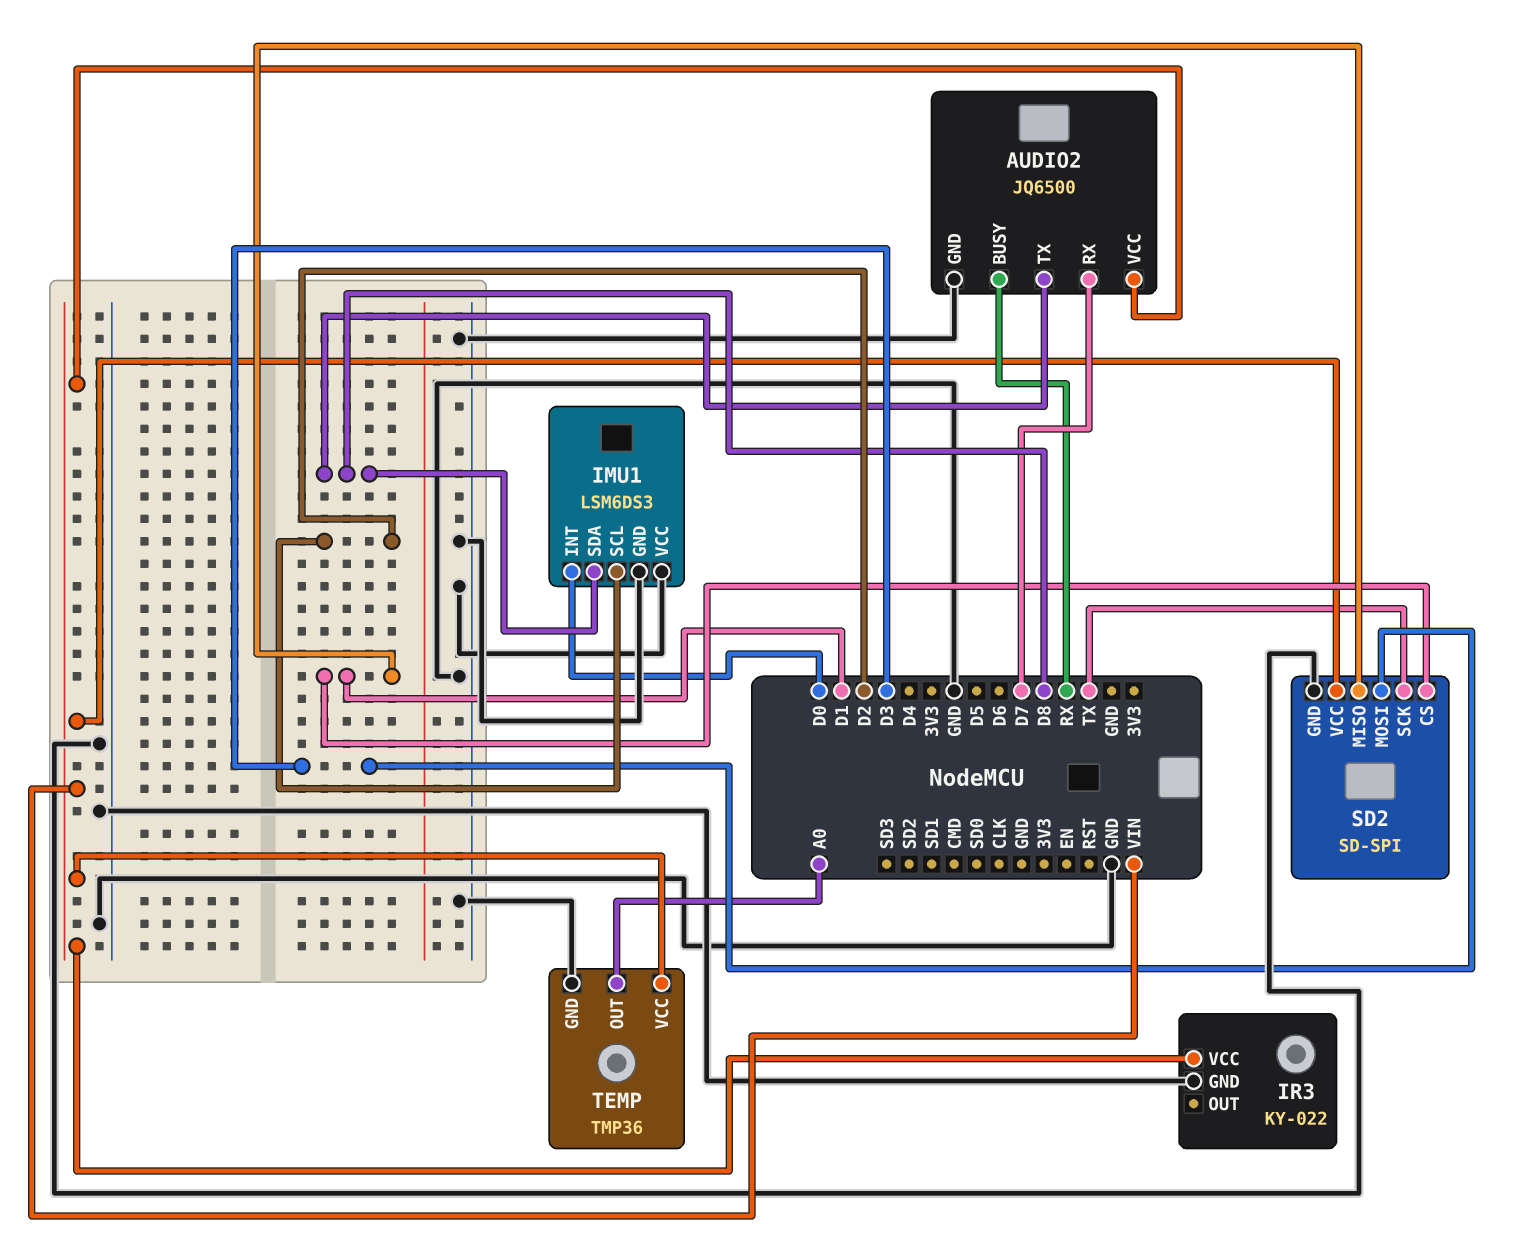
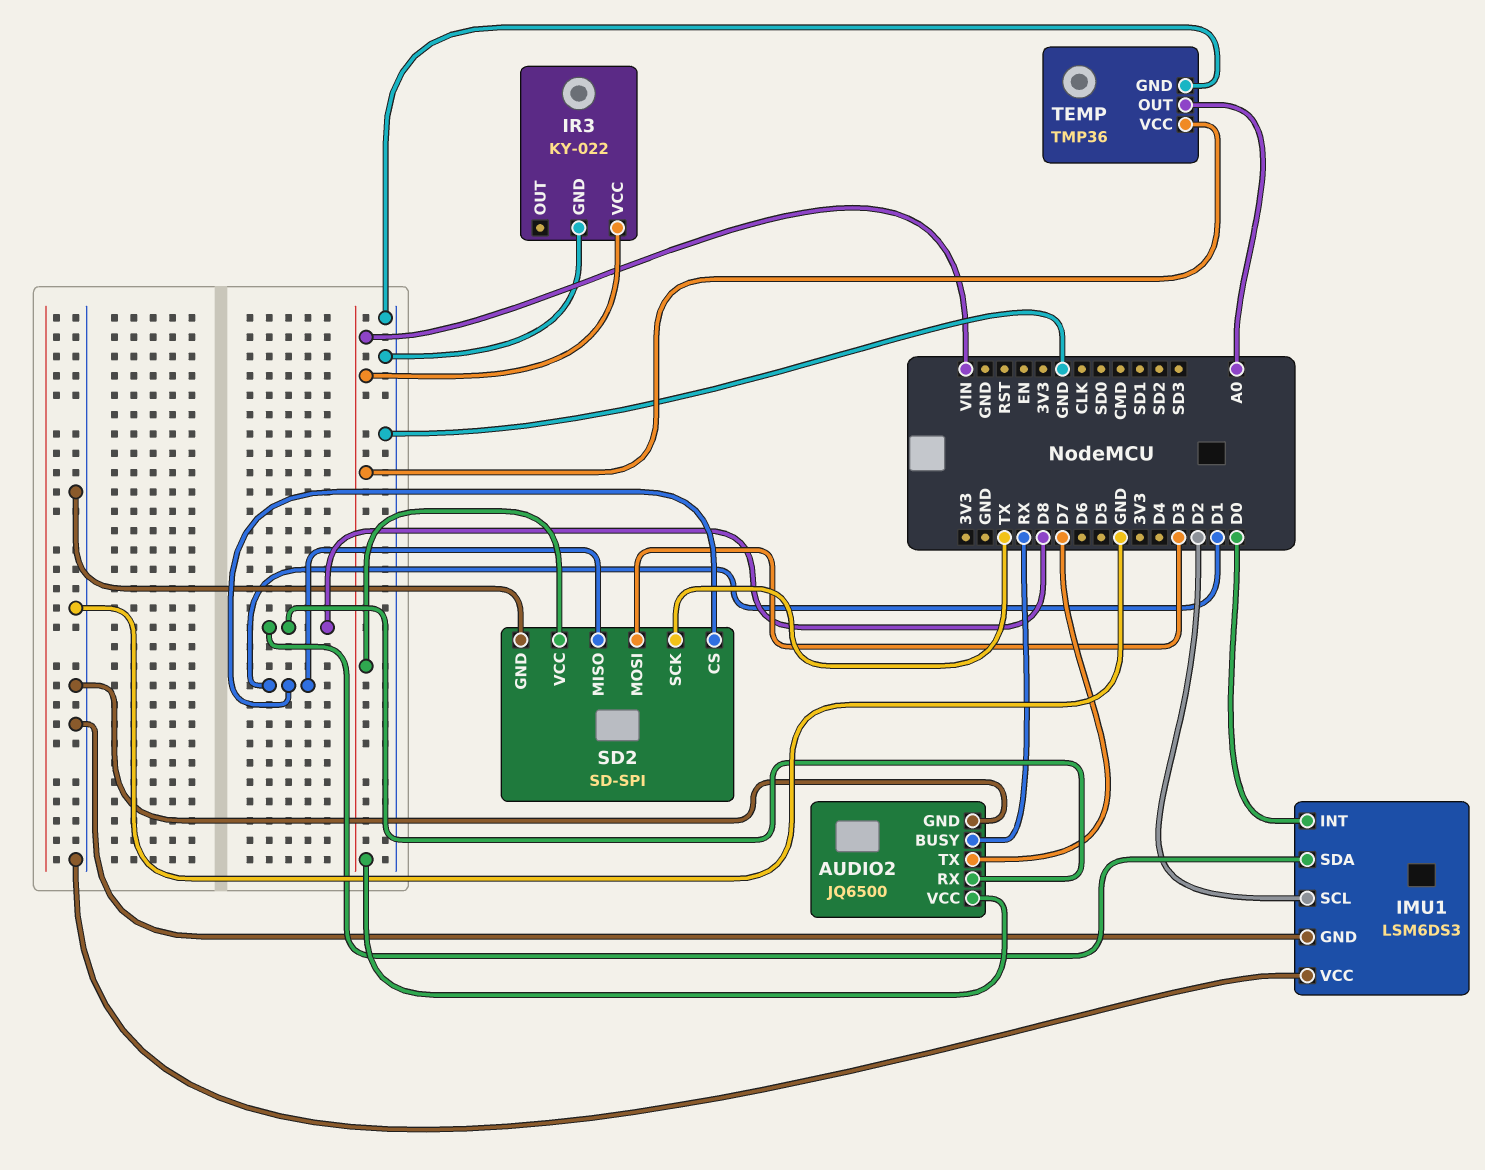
AUDIO2 pin RX: D7 -> D8
AUDIO2 pin TX: D8 -> D7

